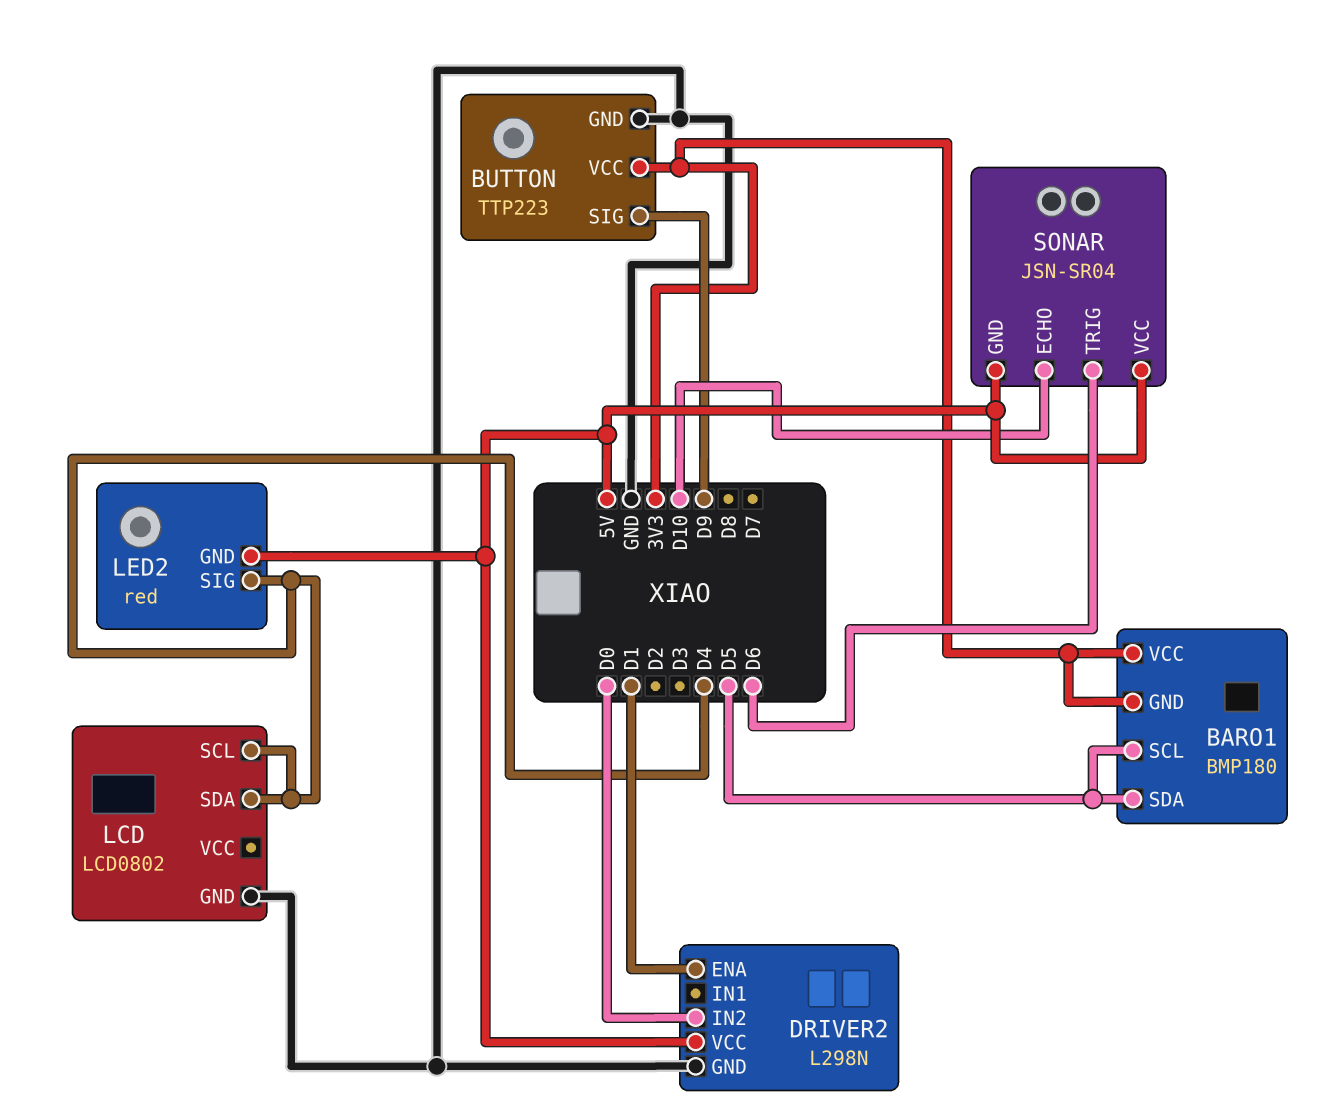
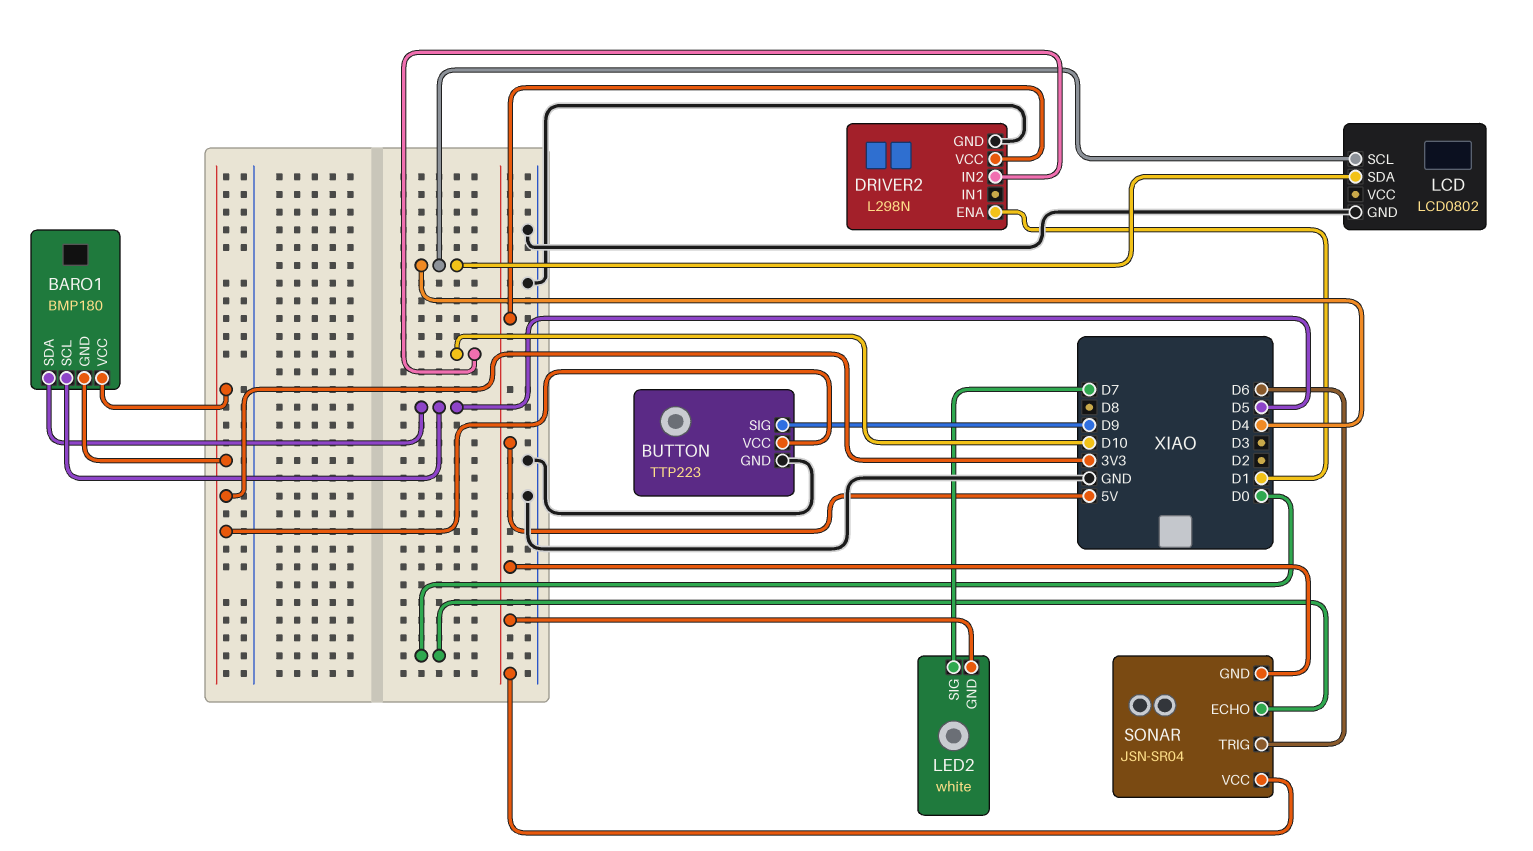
DRIVER2 pin IN2: D0 -> D10
LED2: red -> white
LED2 pin SIG: D4 -> D7
SONAR pin ECHO: D10 -> D0

